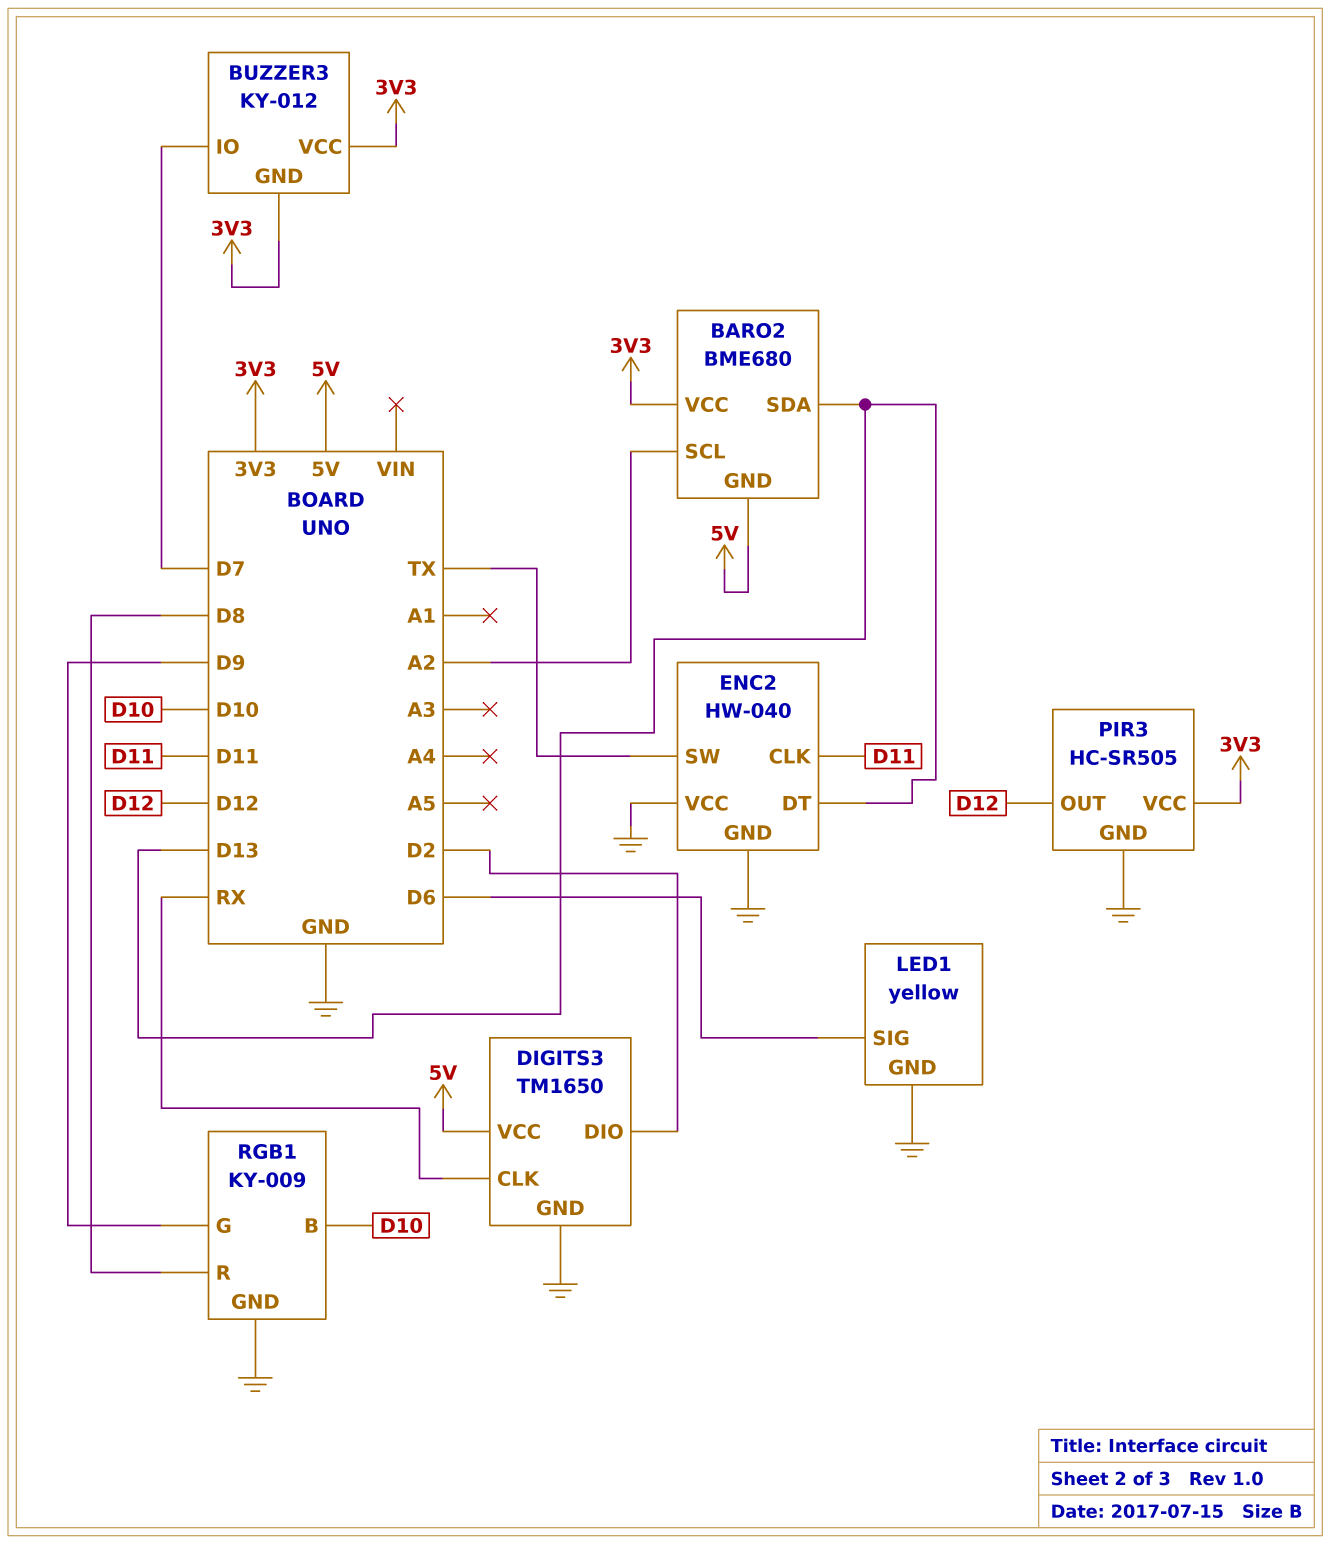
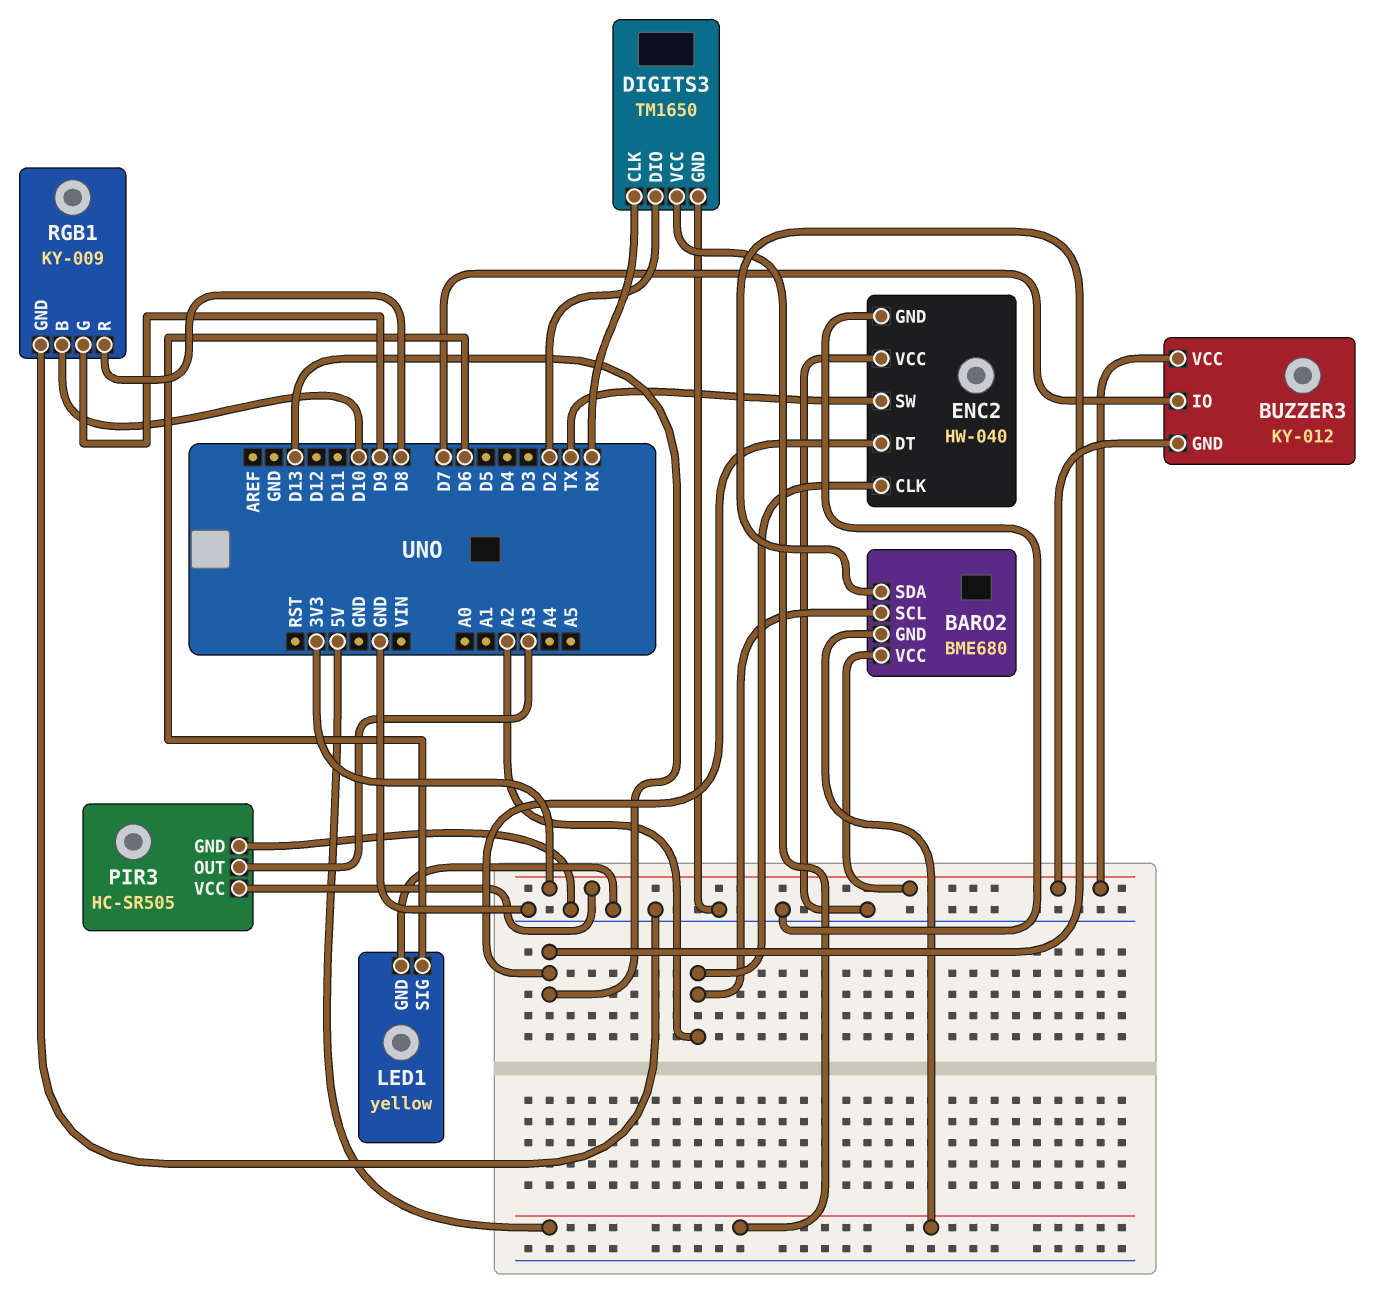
ENC2 pin CLK: D11 -> A2
PIR3 pin OUT: D12 -> A3

